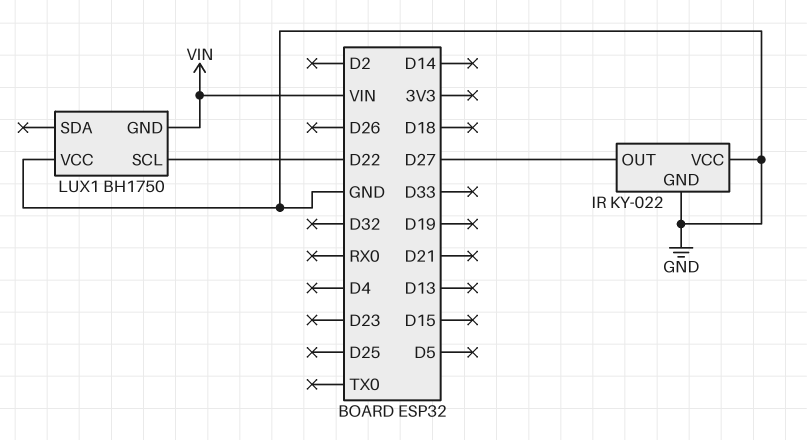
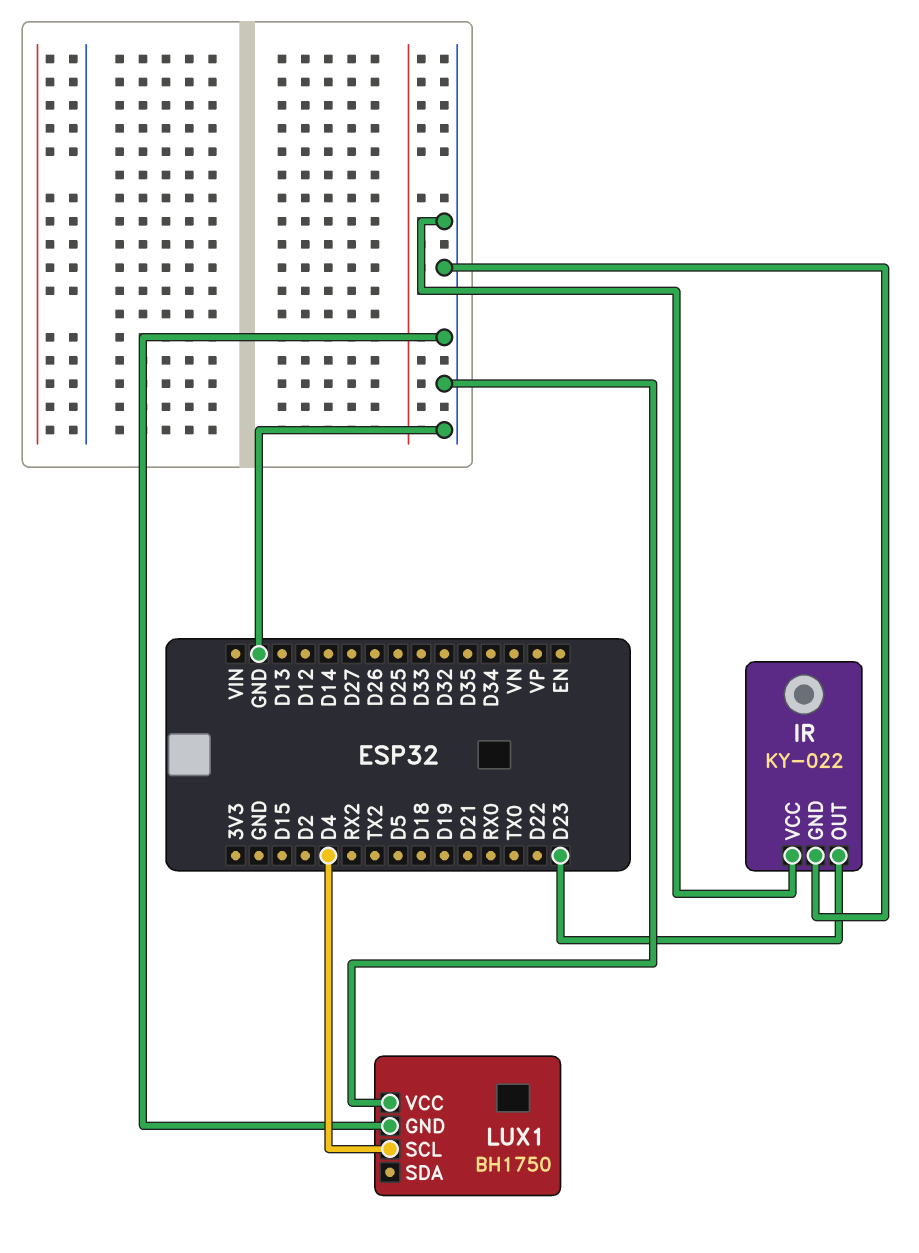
IR pin OUT: D27 -> D23
LUX1 pin GND: VIN -> GND
LUX1 pin SCL: D22 -> D4

